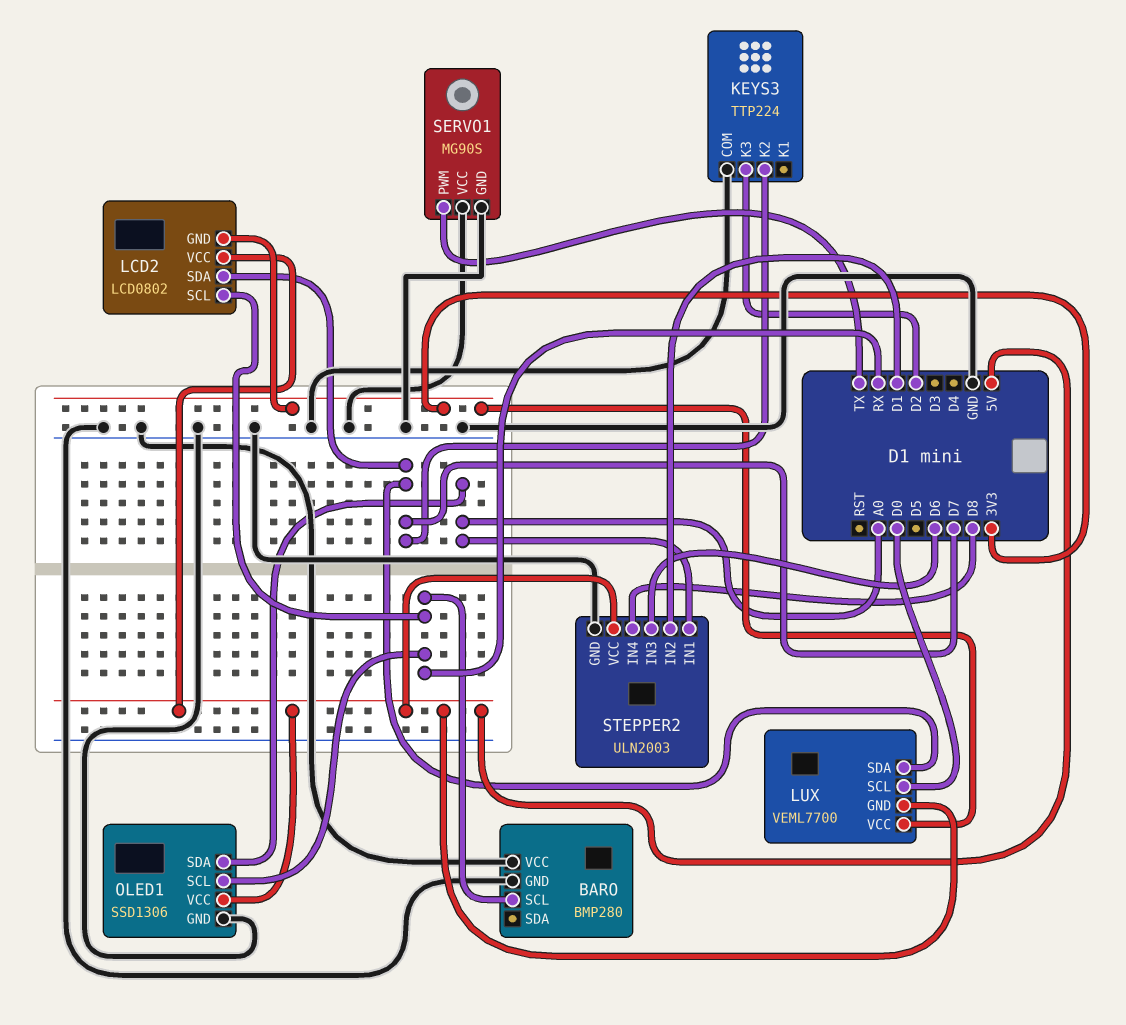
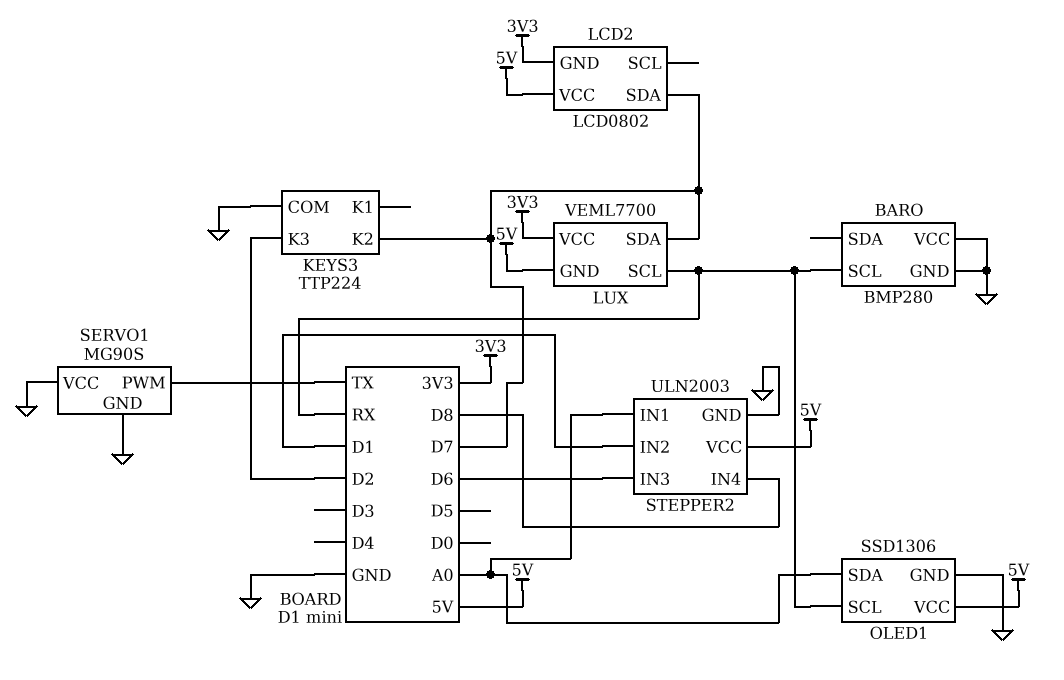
LCD2 pin SCL: RX -> none
LUX pin SCL: D0 -> RX

